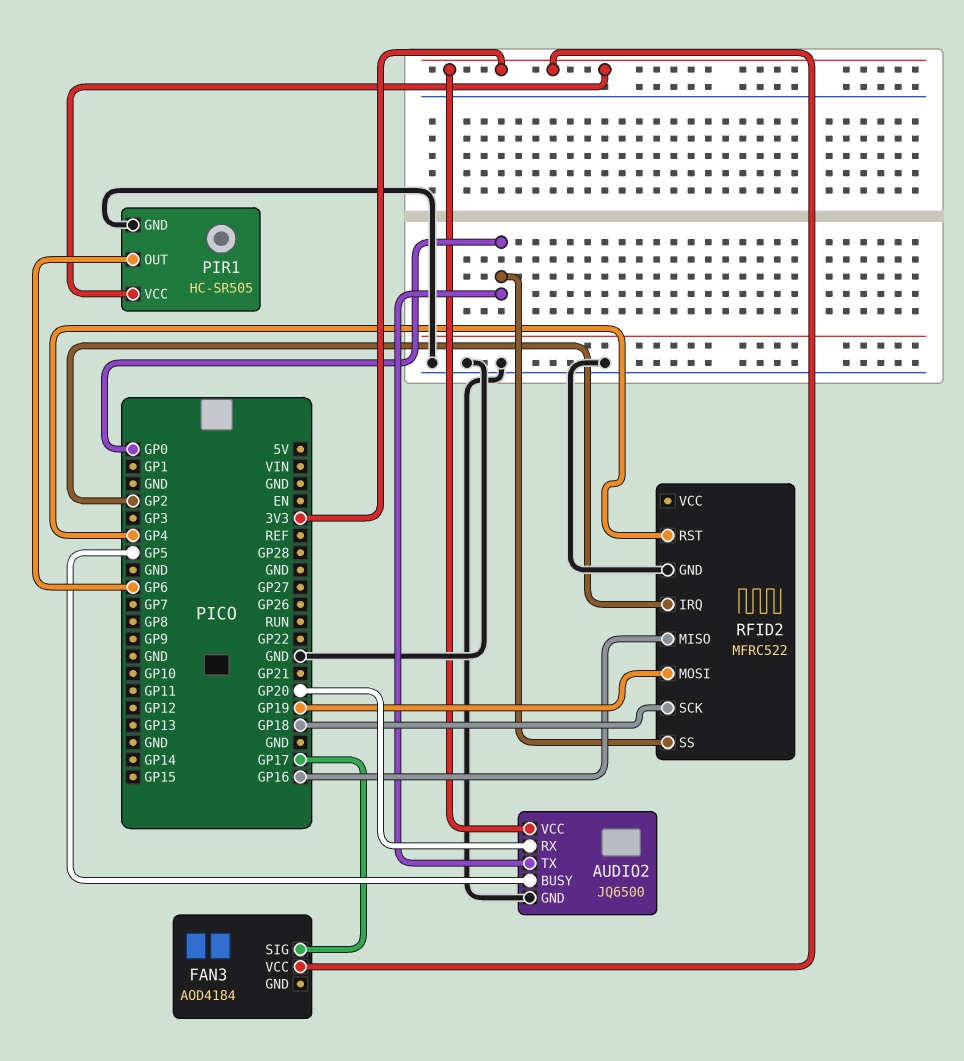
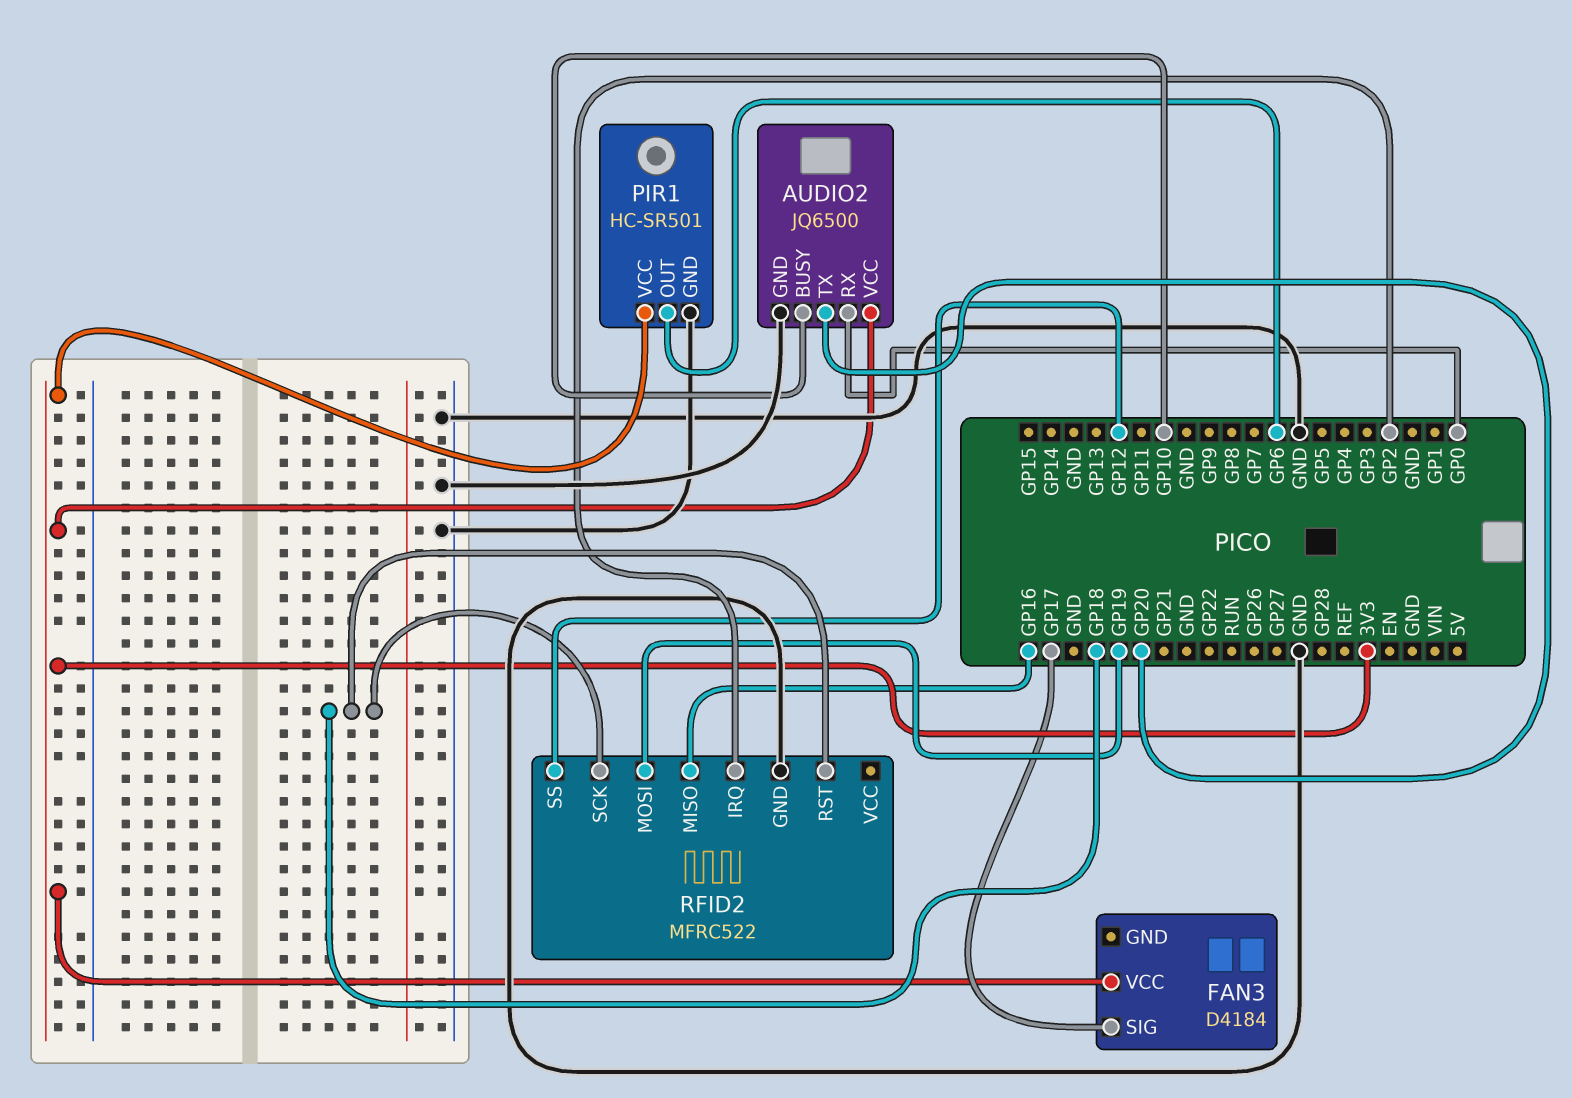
AUDIO2 pin BUSY: GP5 -> GP10
AUDIO2 pin RX: GP20 -> GP0
AUDIO2 pin TX: GP0 -> GP20
FAN3: AOD4184 -> D4184
PIR1: HC-SR505 -> HC-SR501
RFID2 pin RST: GP4 -> GP18
RFID2 pin SS: GP0 -> GP12

